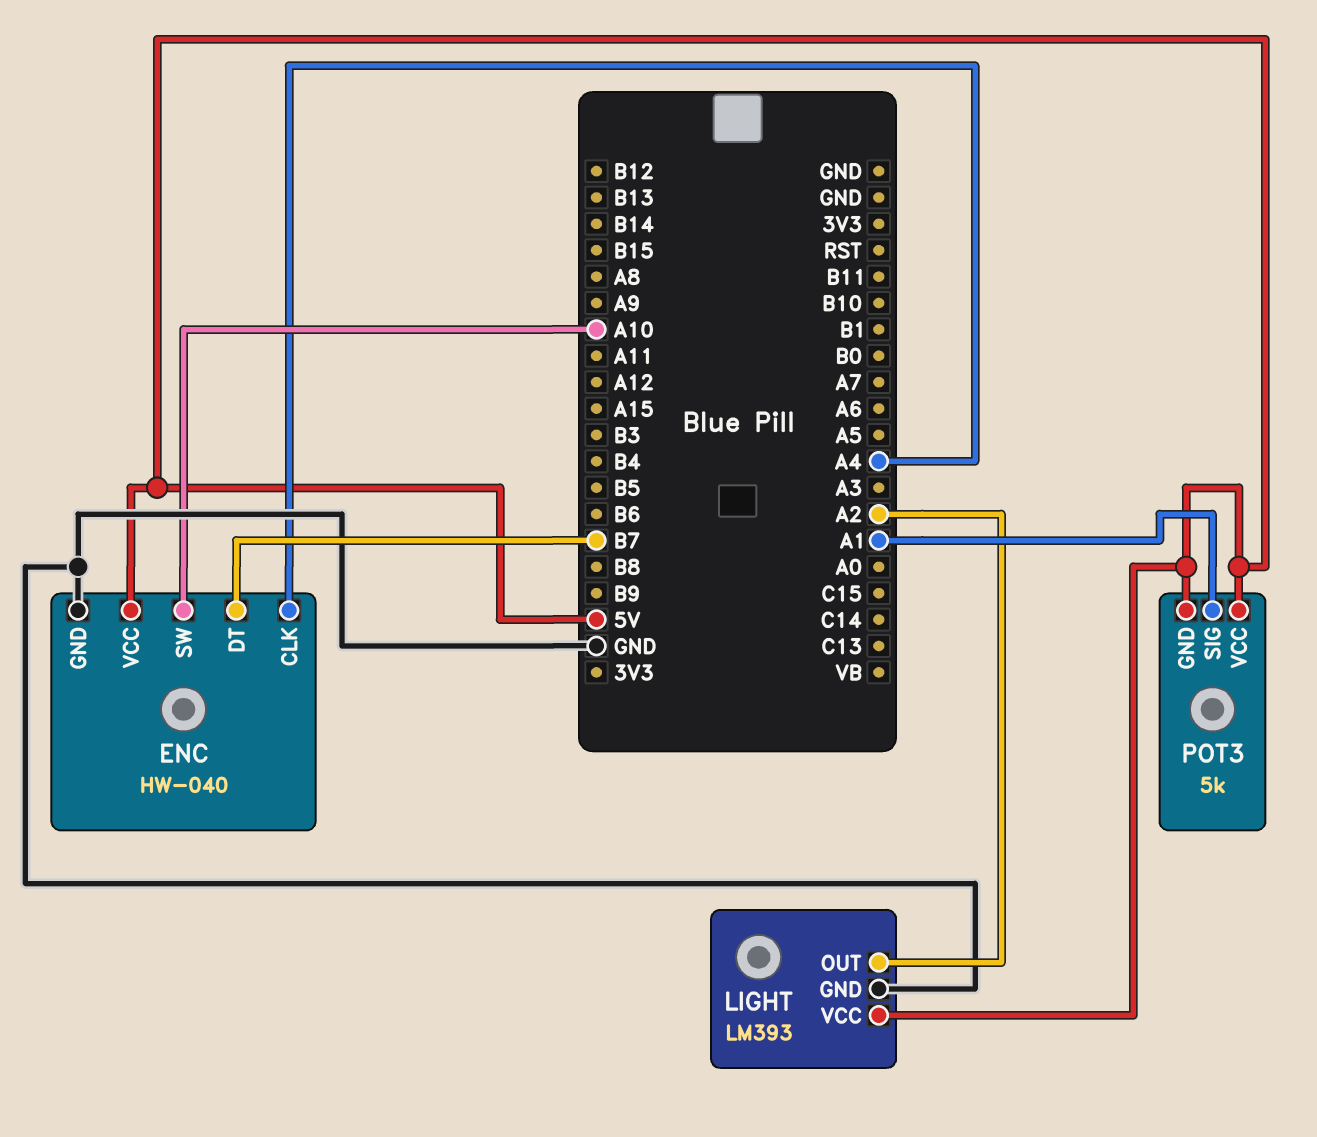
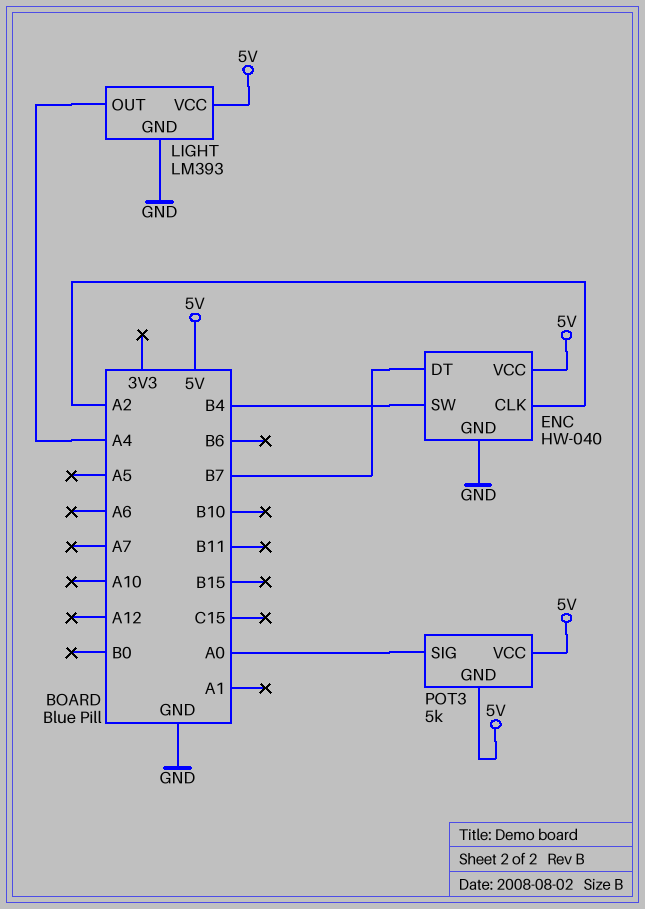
ENC pin CLK: A4 -> A2
ENC pin SW: A10 -> B4
LIGHT pin OUT: A2 -> A4
POT3 pin SIG: A1 -> A0

